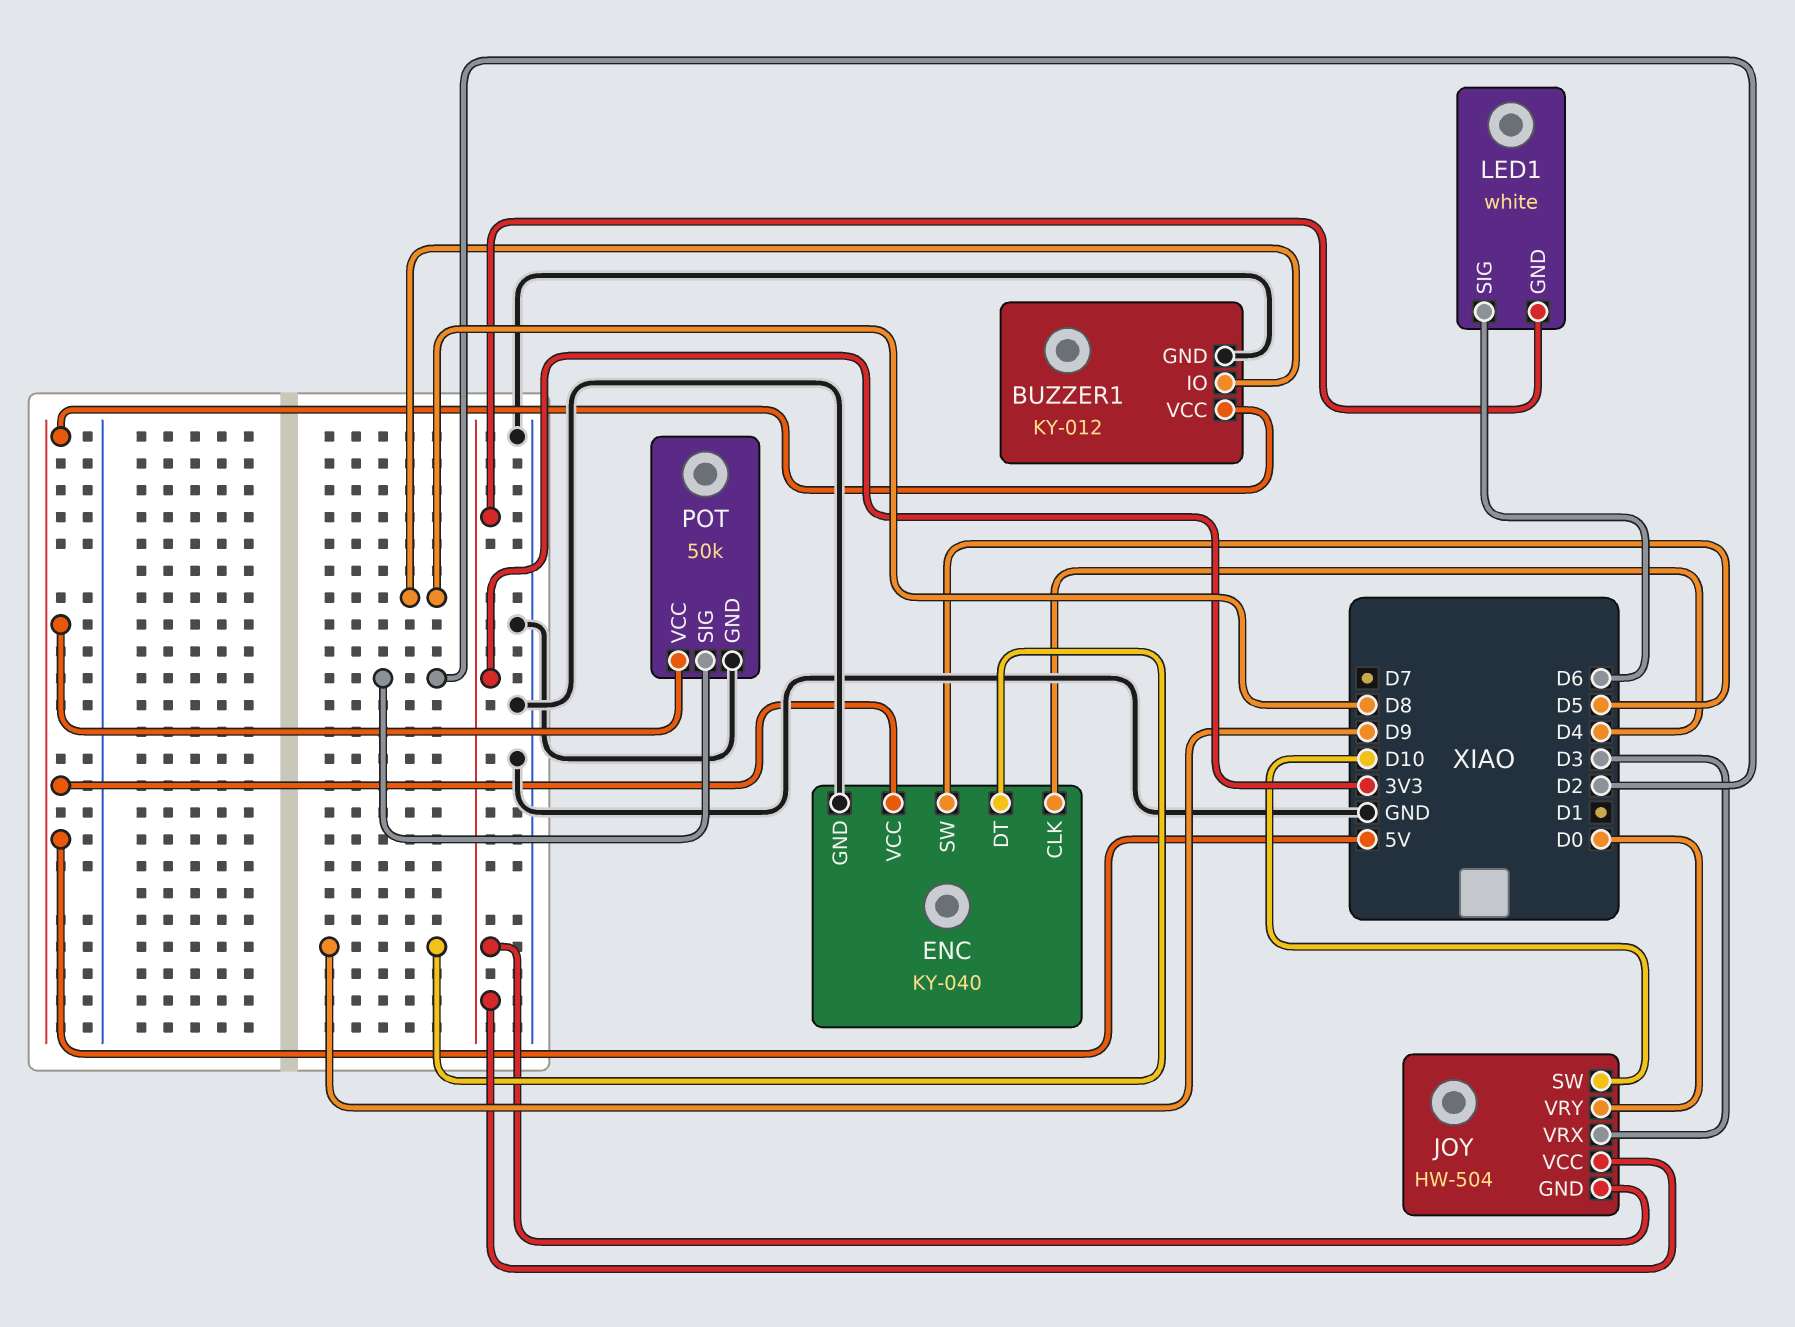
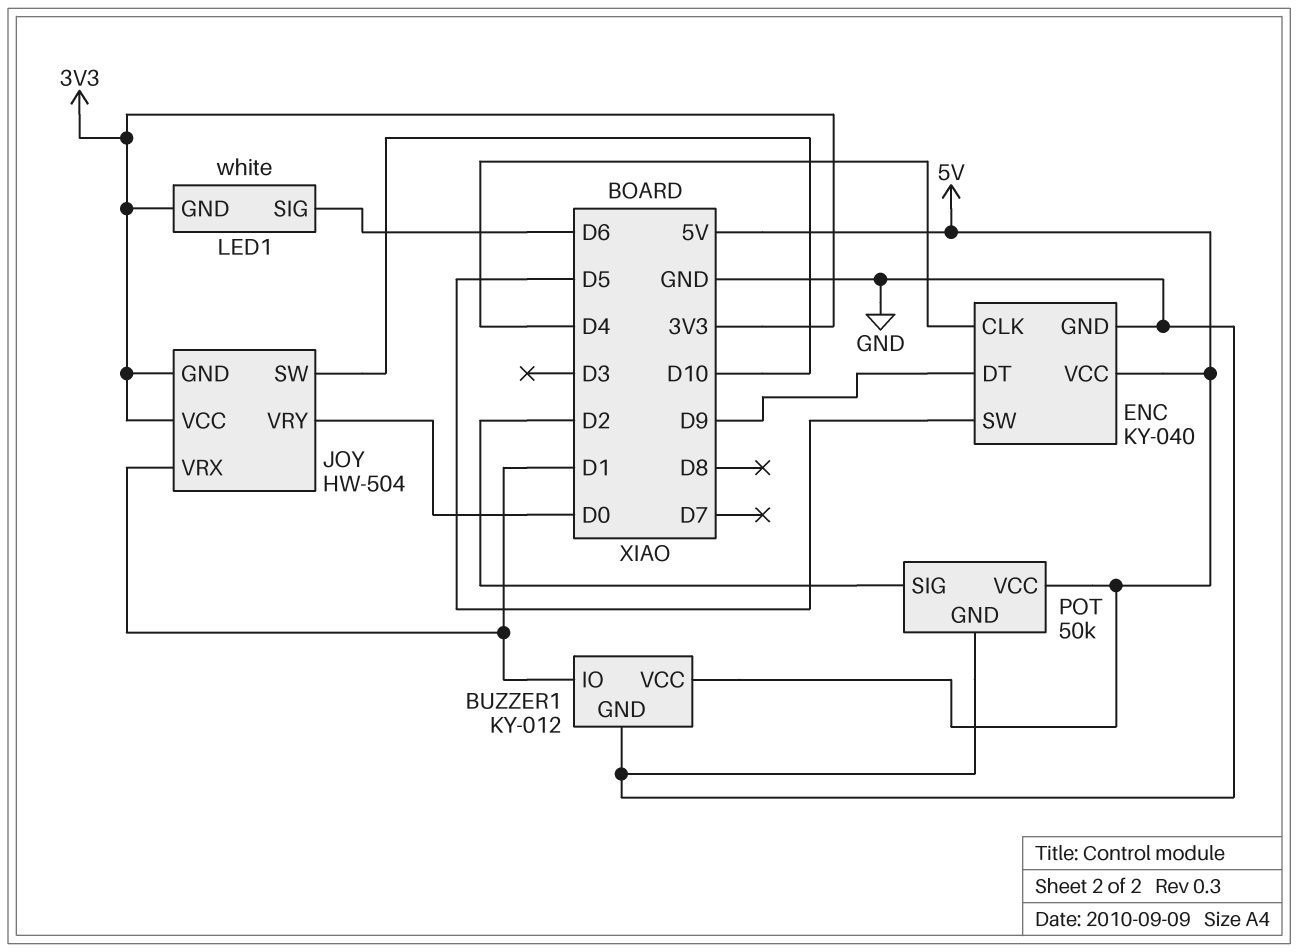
BUZZER1 pin IO: D8 -> D1
JOY pin VRX: D3 -> D1

